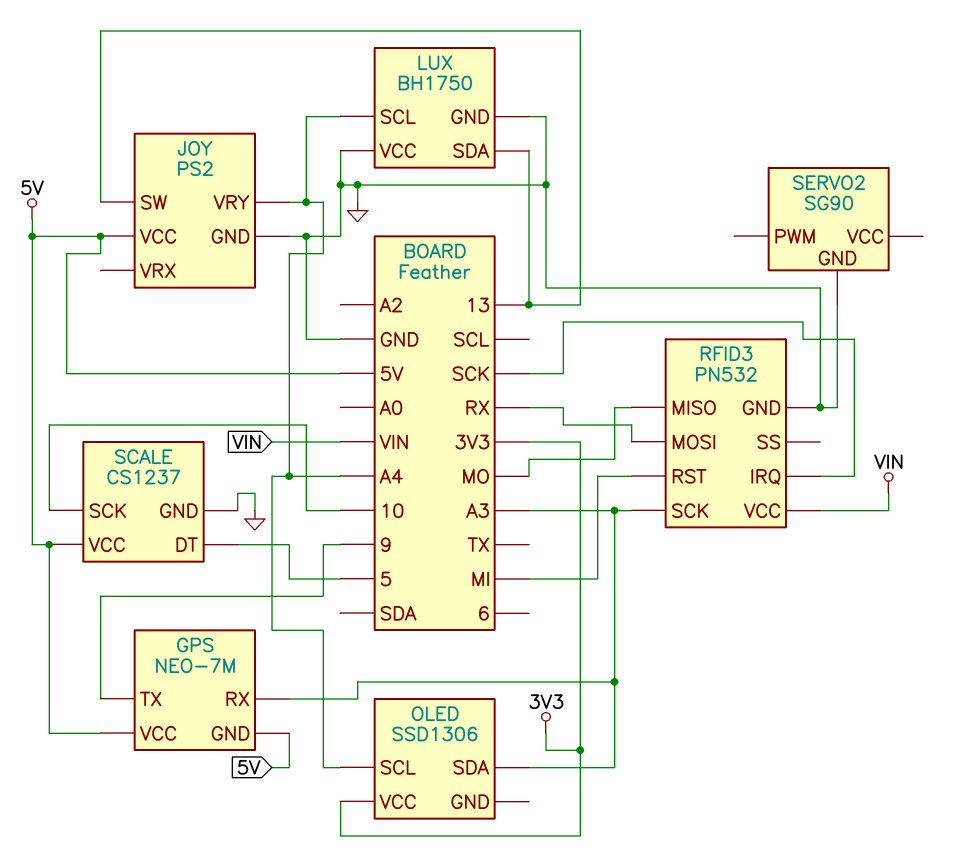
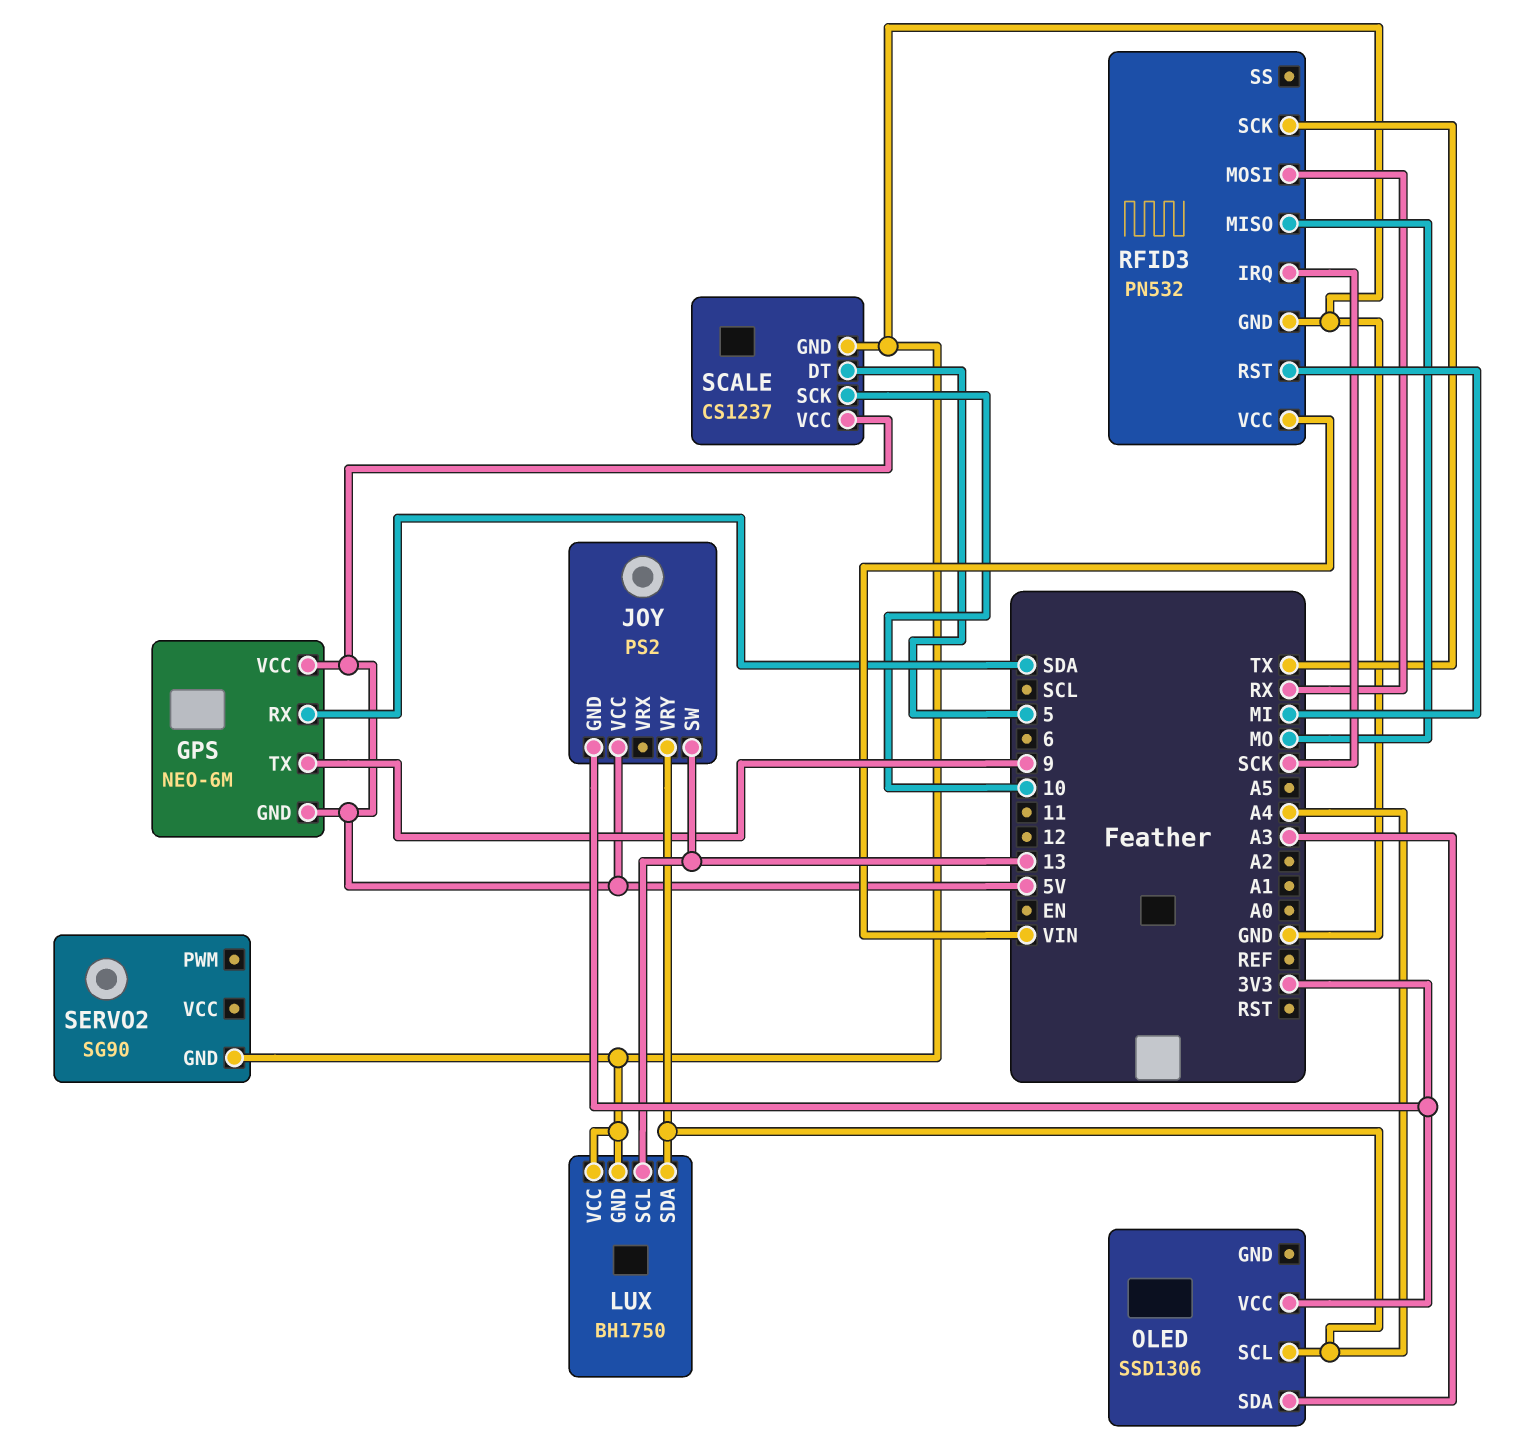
GPS: NEO-7M -> NEO-6M
GPS pin RX: A3 -> SDA
JOY pin GND: GND -> 3V3
LUX pin SCL: A4 -> 13
LUX pin SDA: 13 -> A4
RFID3 pin SCK: A3 -> TX

